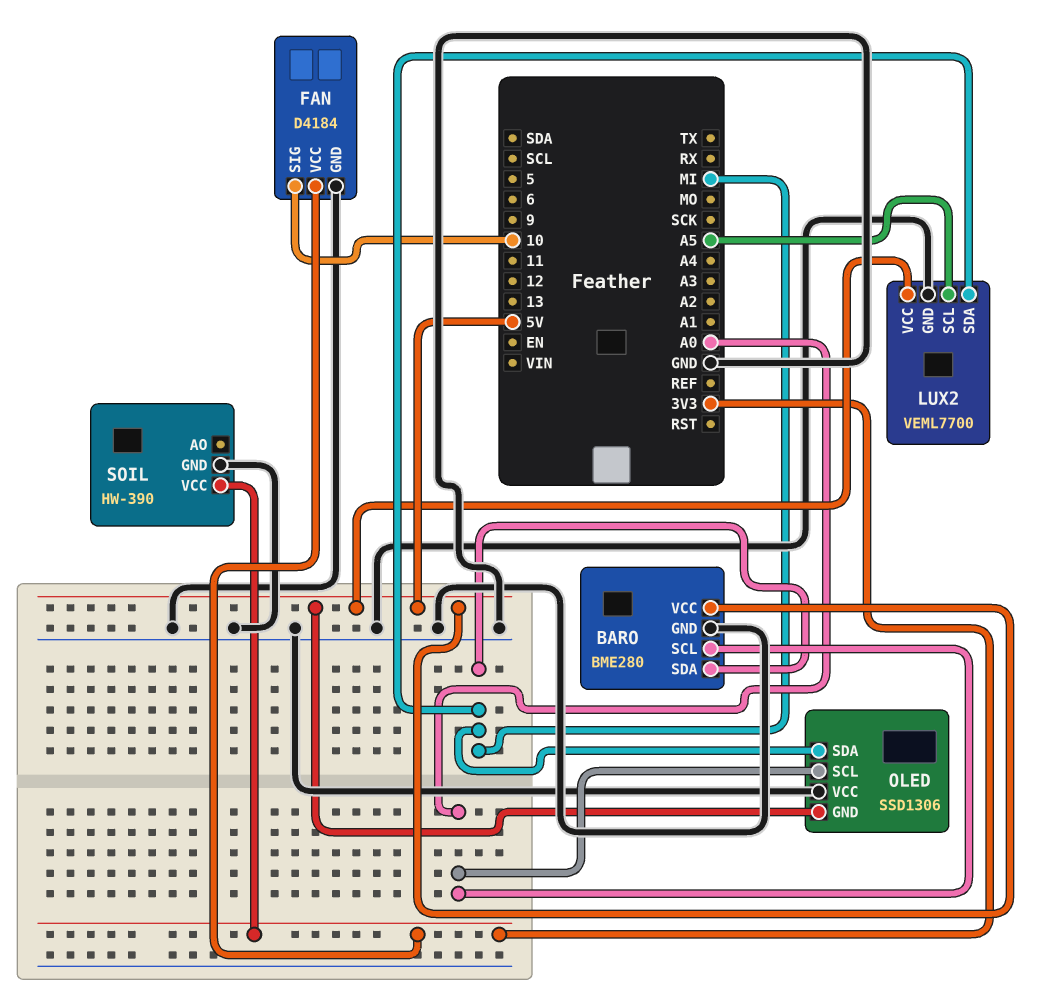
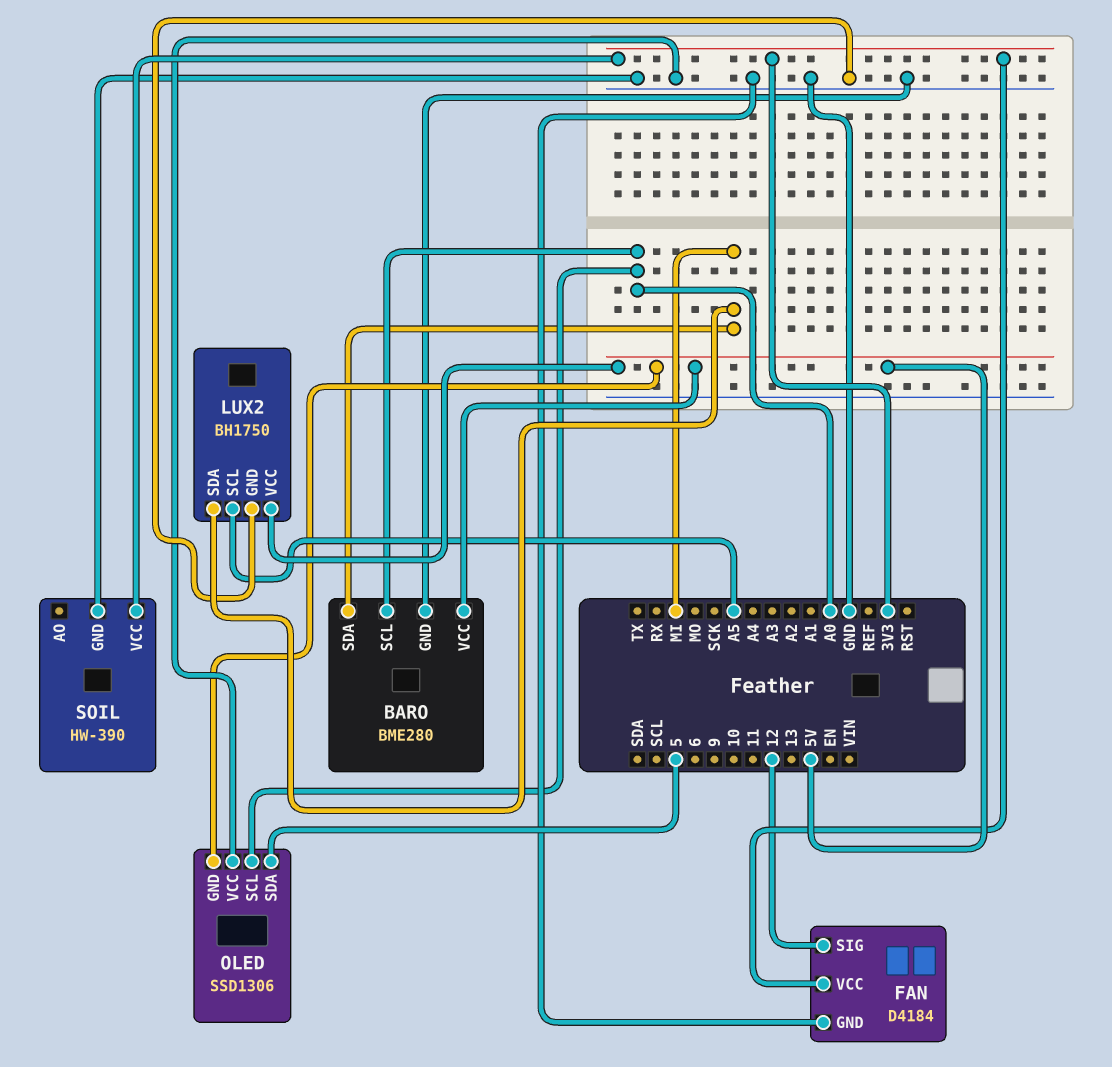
FAN pin SIG: 10 -> 12
LUX2: VEML7700 -> BH1750
OLED pin SDA: MI -> 5

